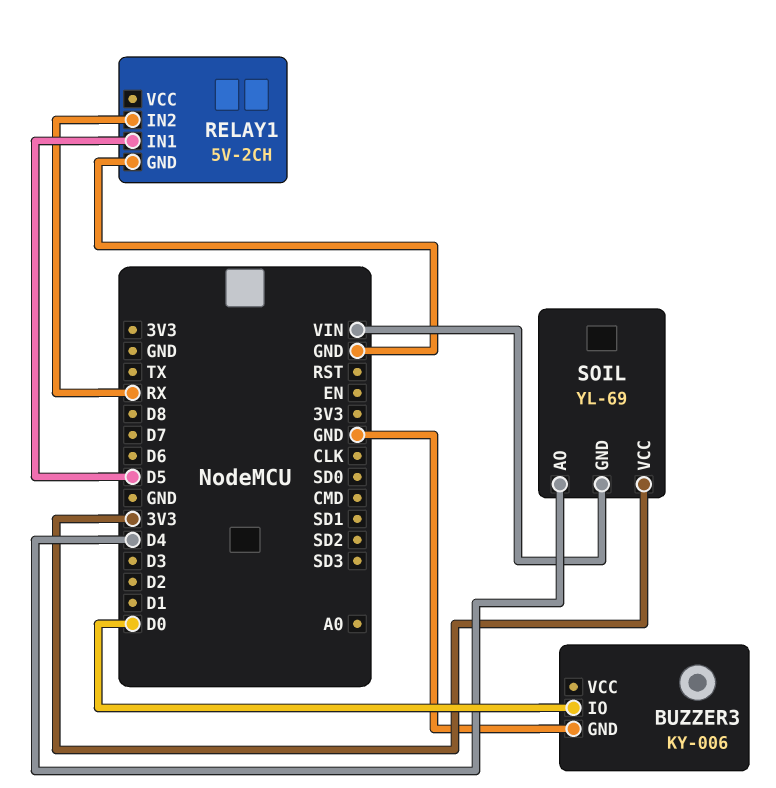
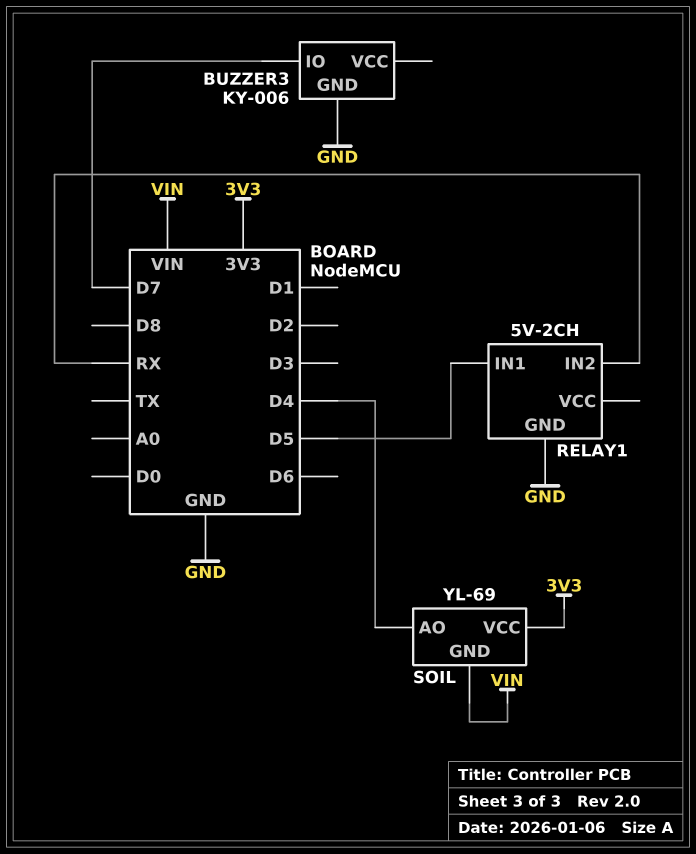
BUZZER3 pin IO: D0 -> D7

